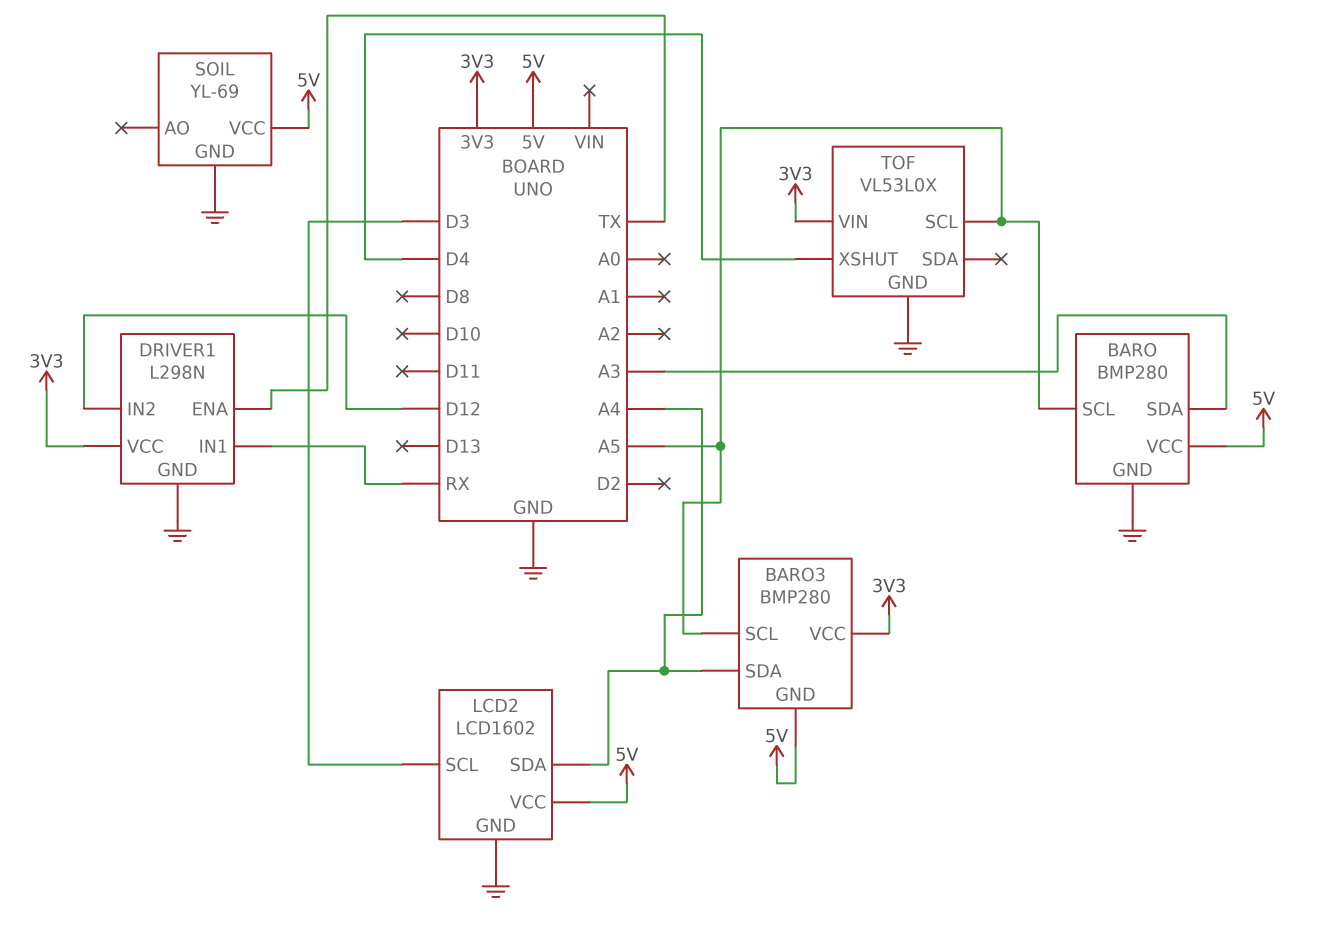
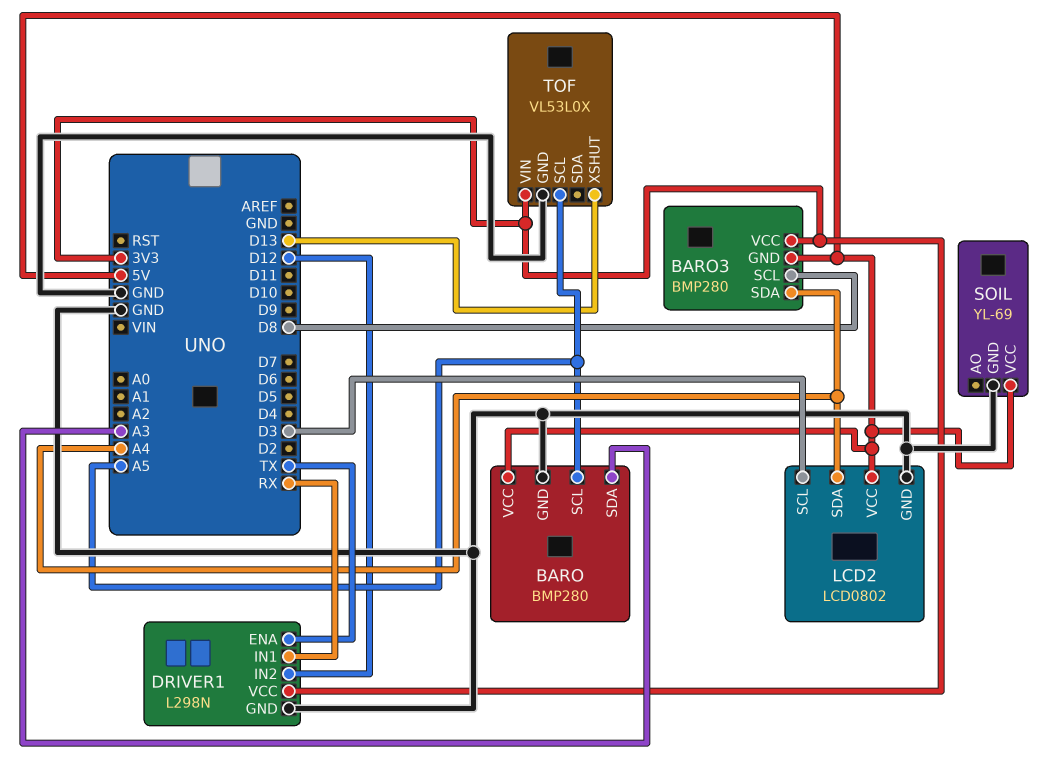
BARO3 pin SCL: A5 -> D8
LCD2: LCD1602 -> LCD0802
TOF pin XSHUT: D4 -> D13

